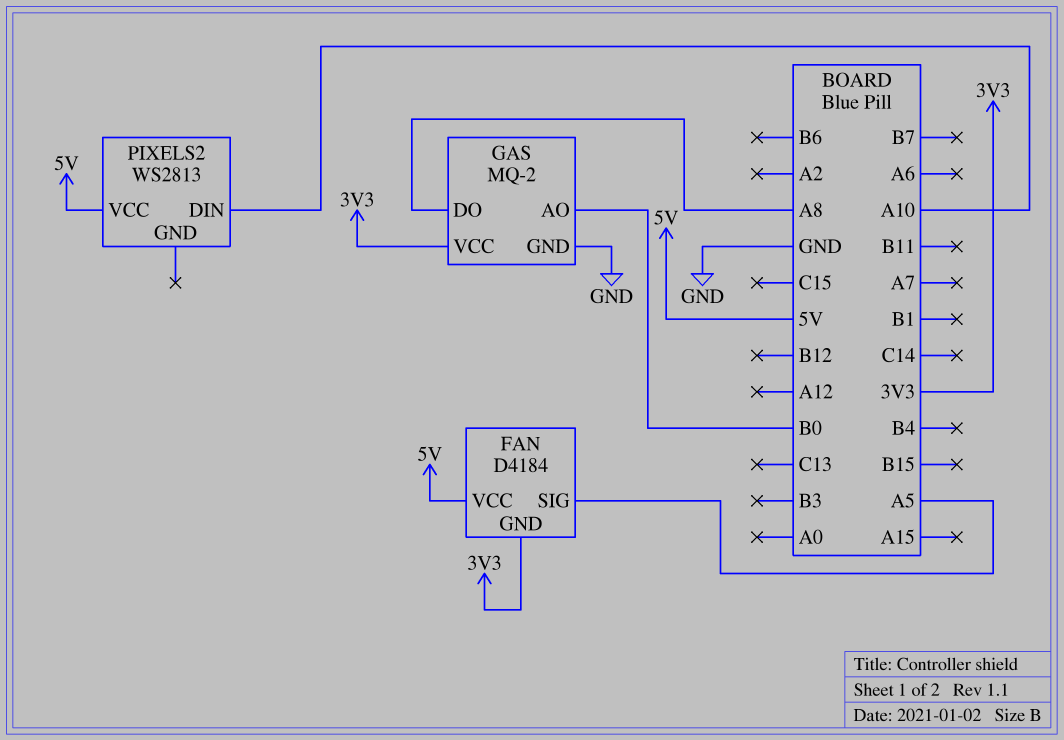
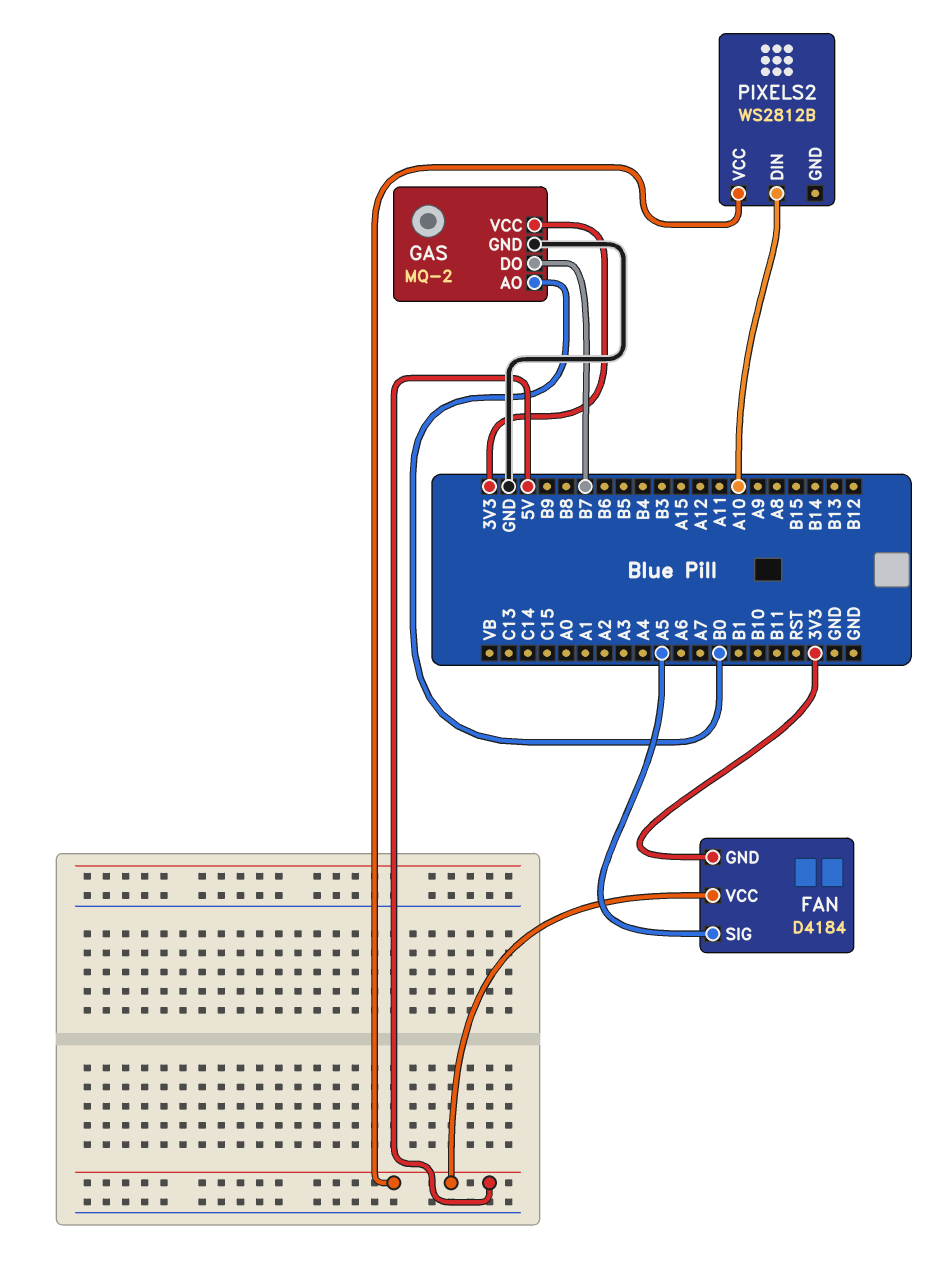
GAS pin DO: A8 -> B7
PIXELS2: WS2813 -> WS2812B

